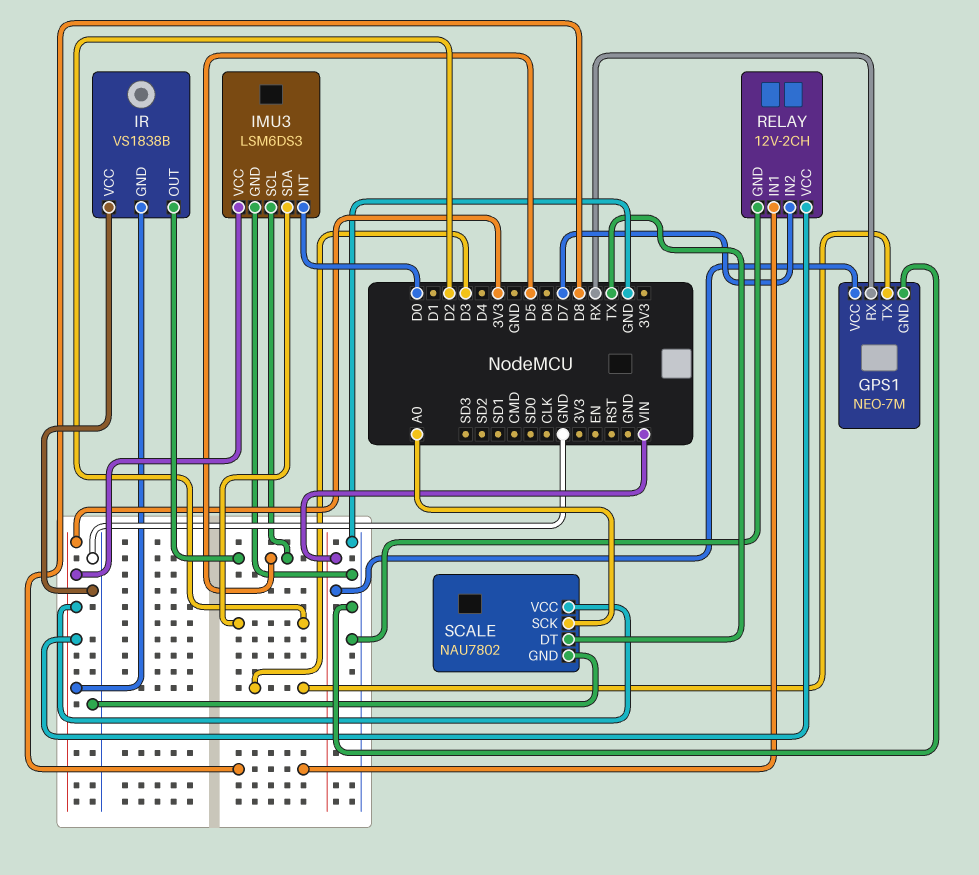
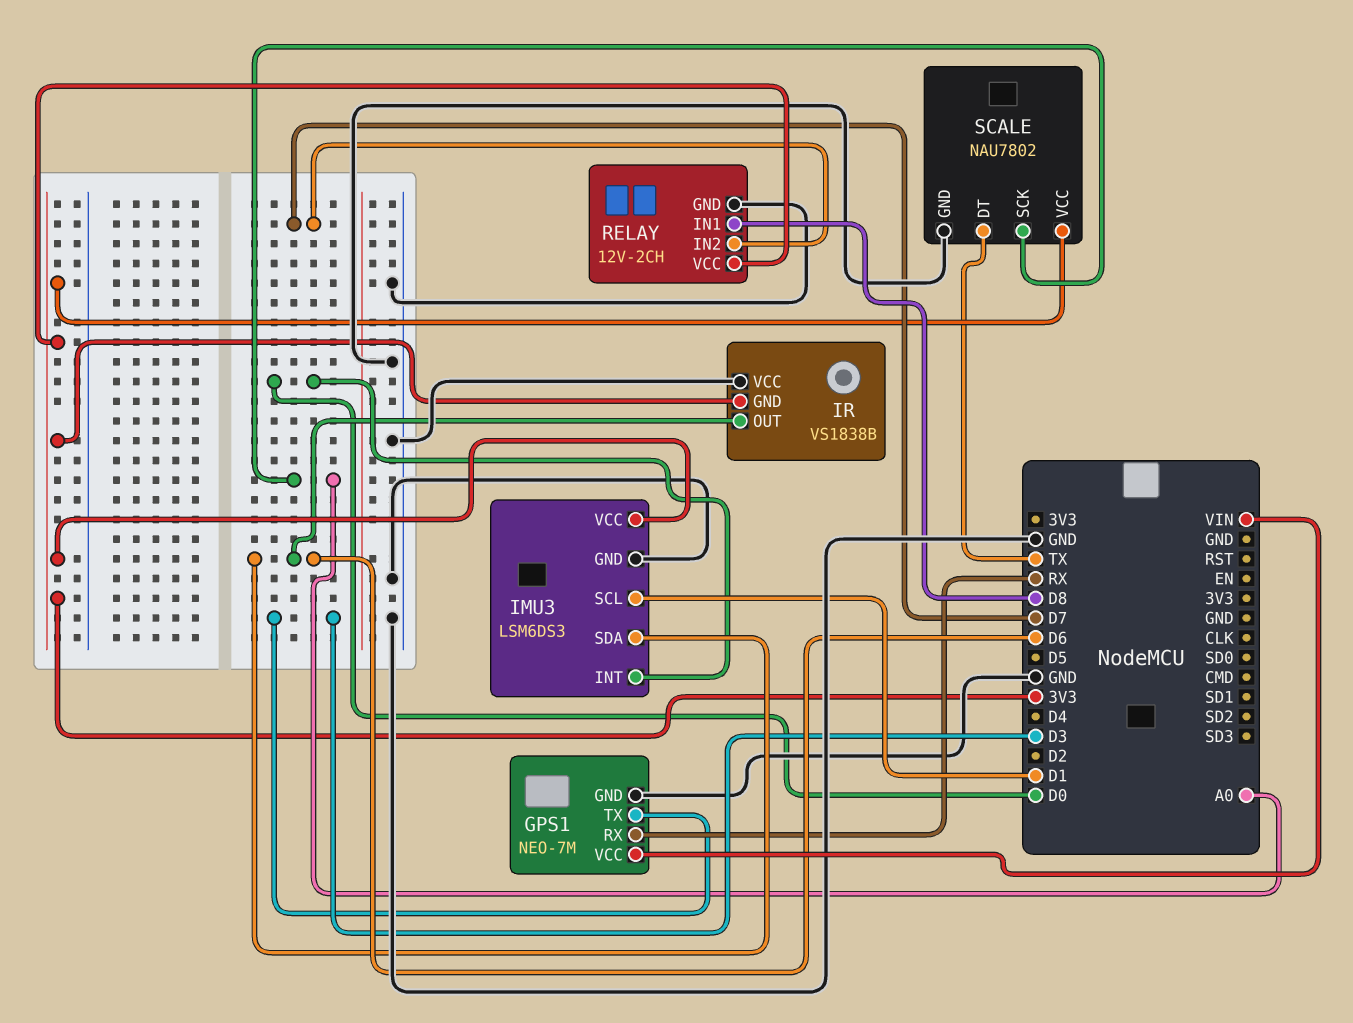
IMU3 pin SCL: D5 -> D1
IMU3 pin SDA: D2 -> D6
IR pin OUT: D5 -> D6

